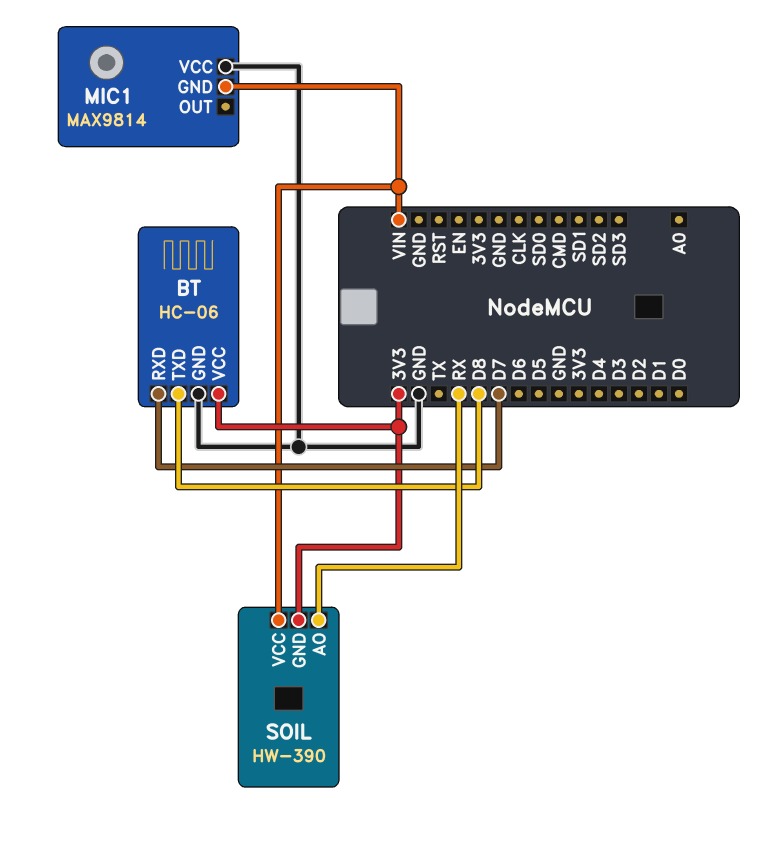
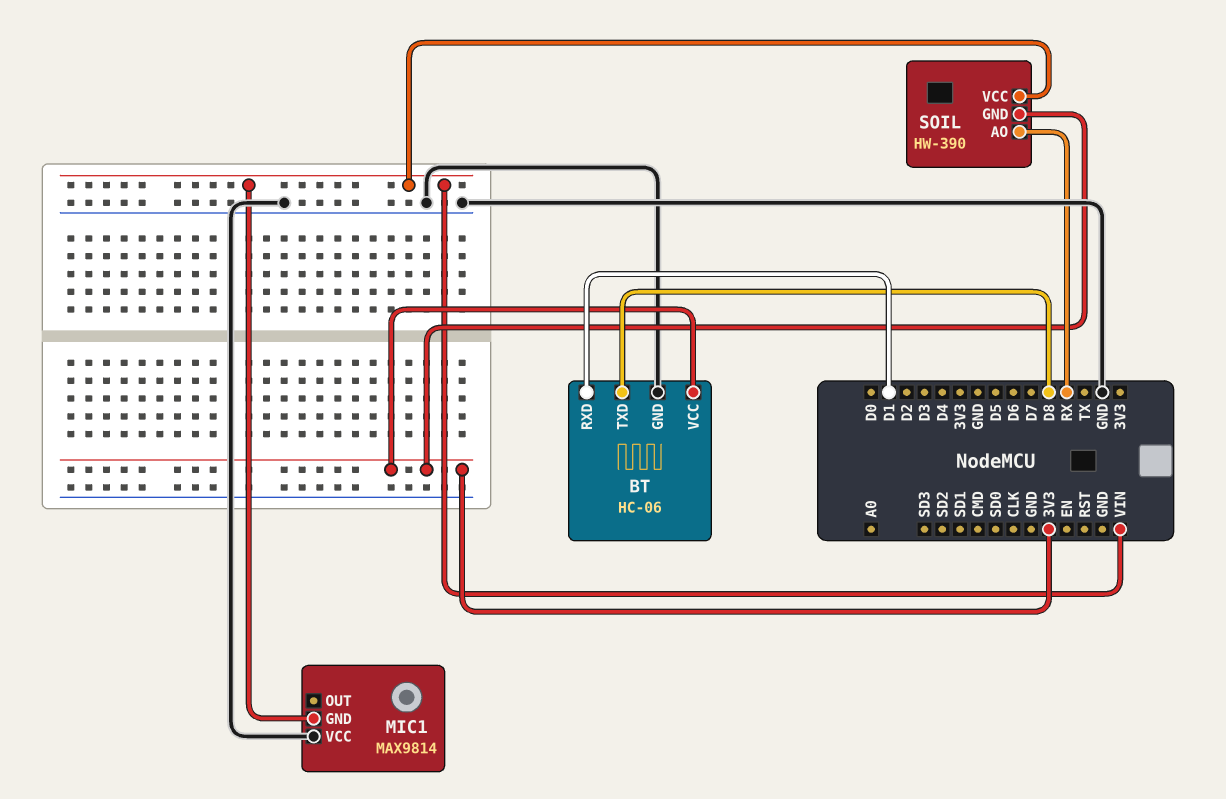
BT pin RXD: D7 -> D1

